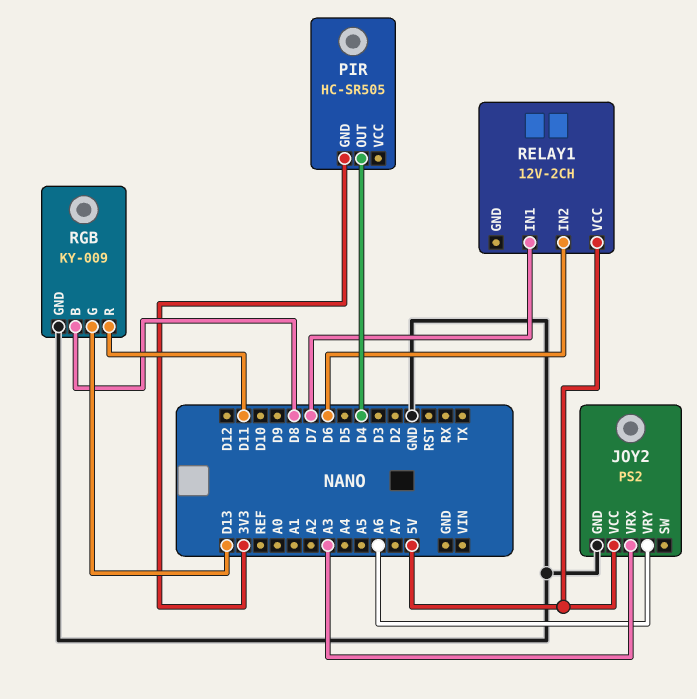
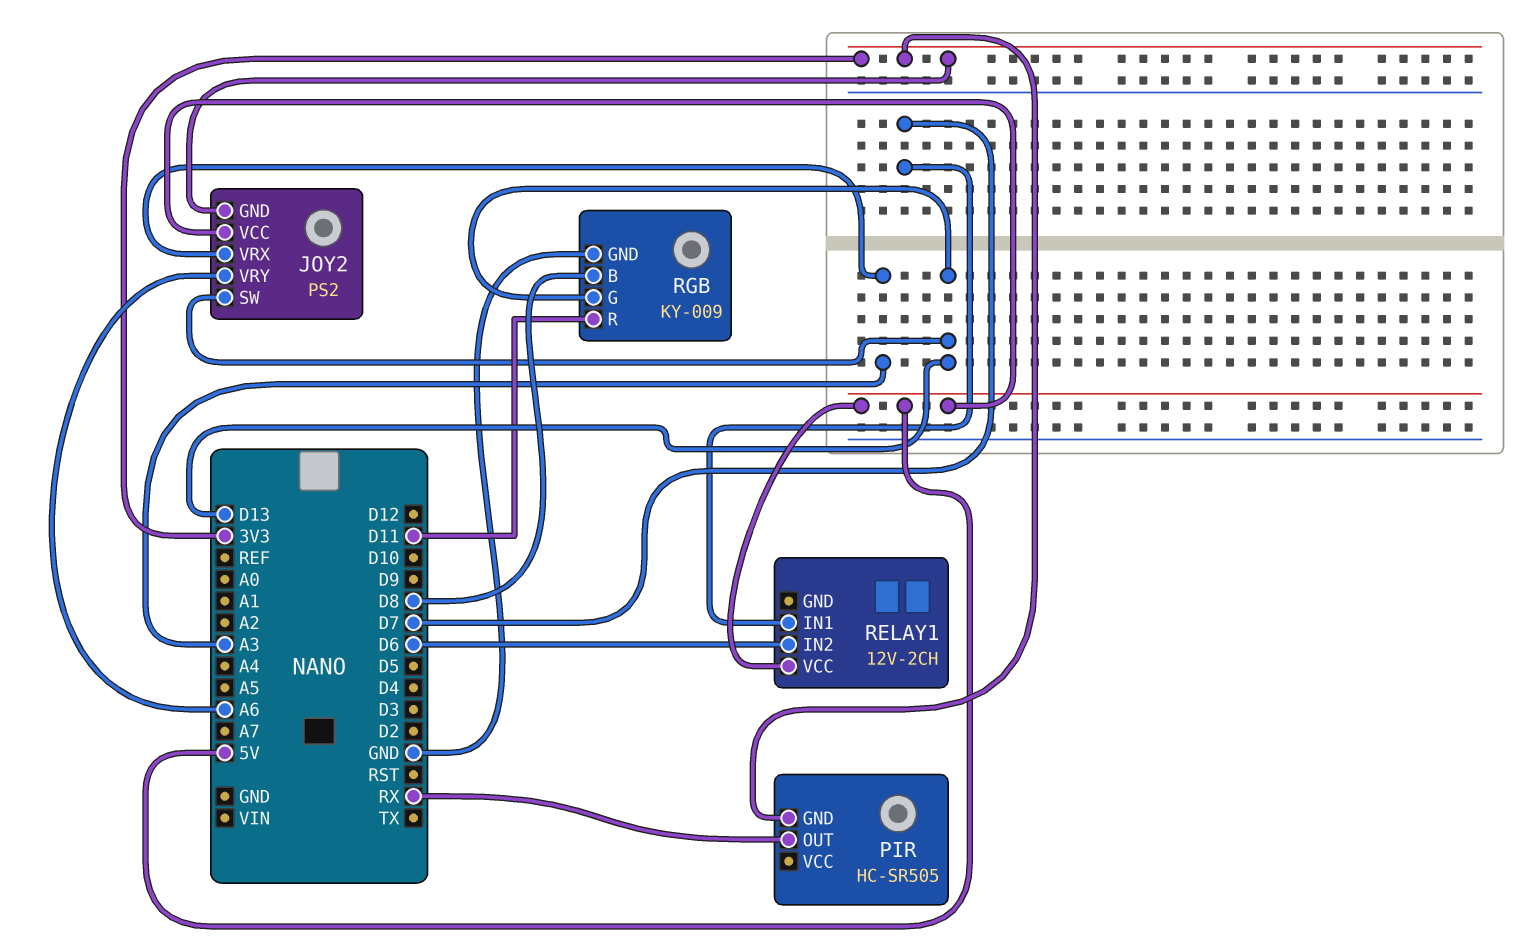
JOY2 pin GND: GND -> 3V3
JOY2 pin SW: none -> D13
PIR pin OUT: D4 -> RX

